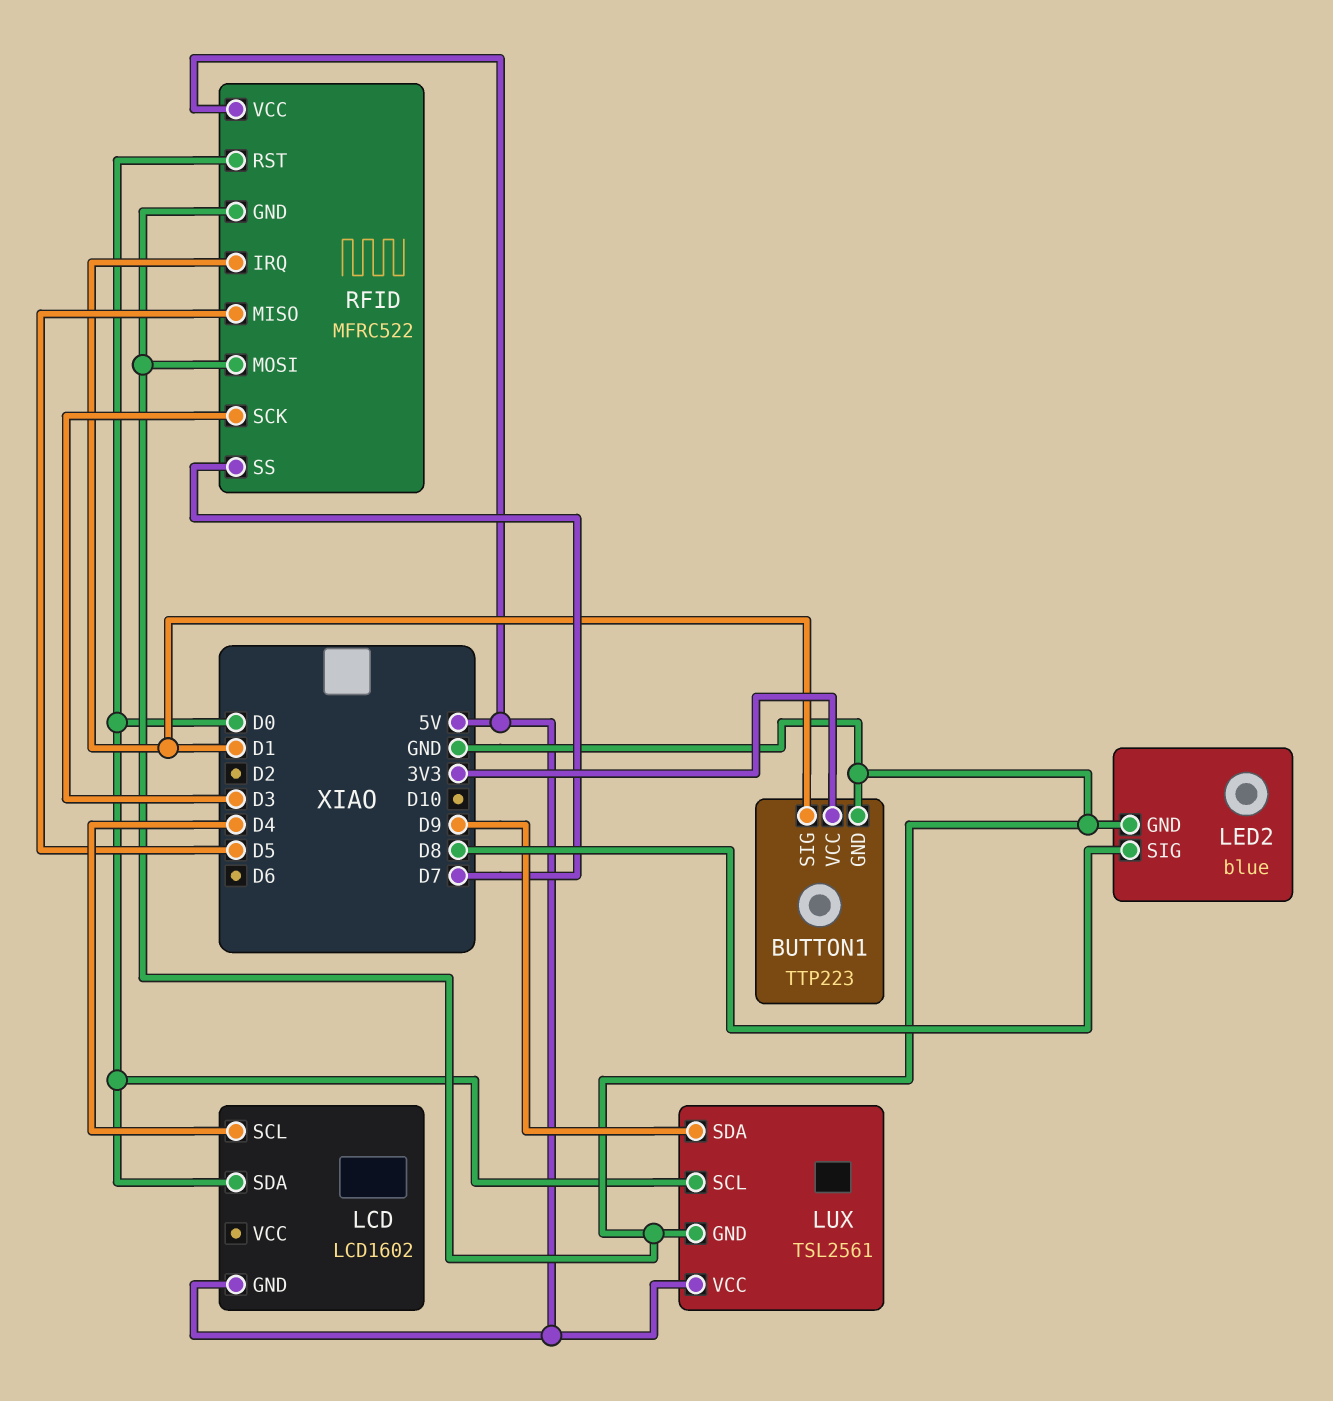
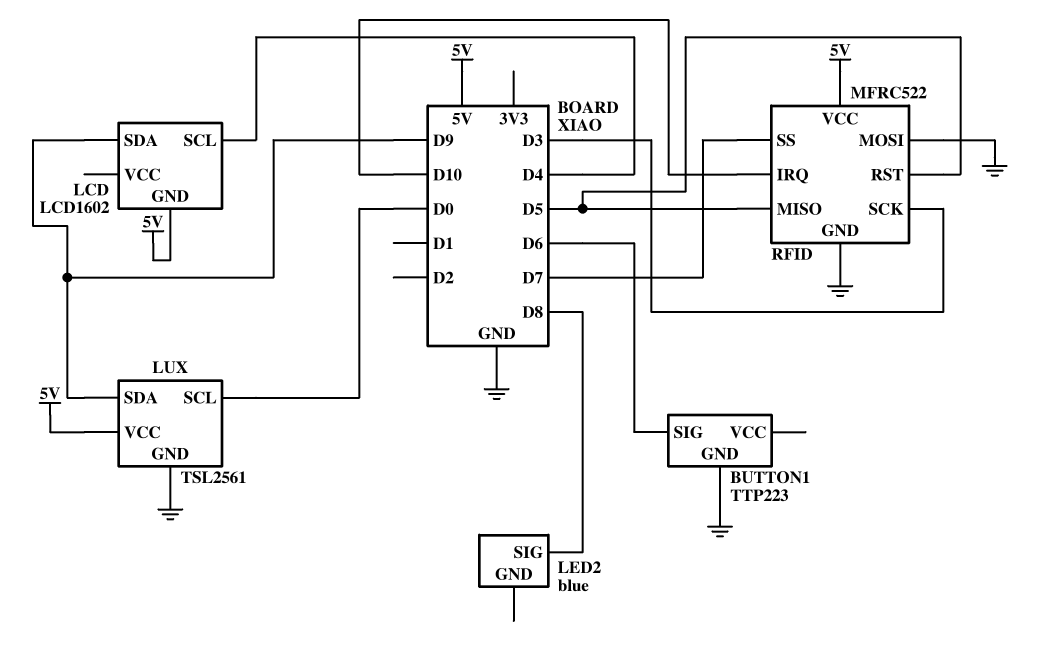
BUTTON1 pin SIG: D1 -> D6
BUTTON1 pin VCC: 3V3 -> none
LCD pin SDA: D0 -> D9
LED2 pin GND: GND -> none
RFID pin IRQ: D1 -> D10
RFID pin RST: D0 -> D5

